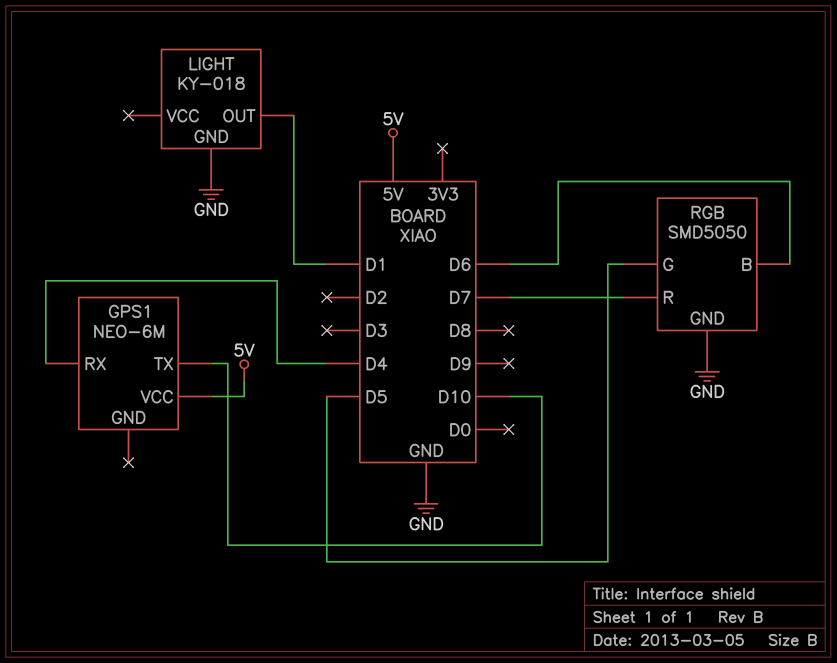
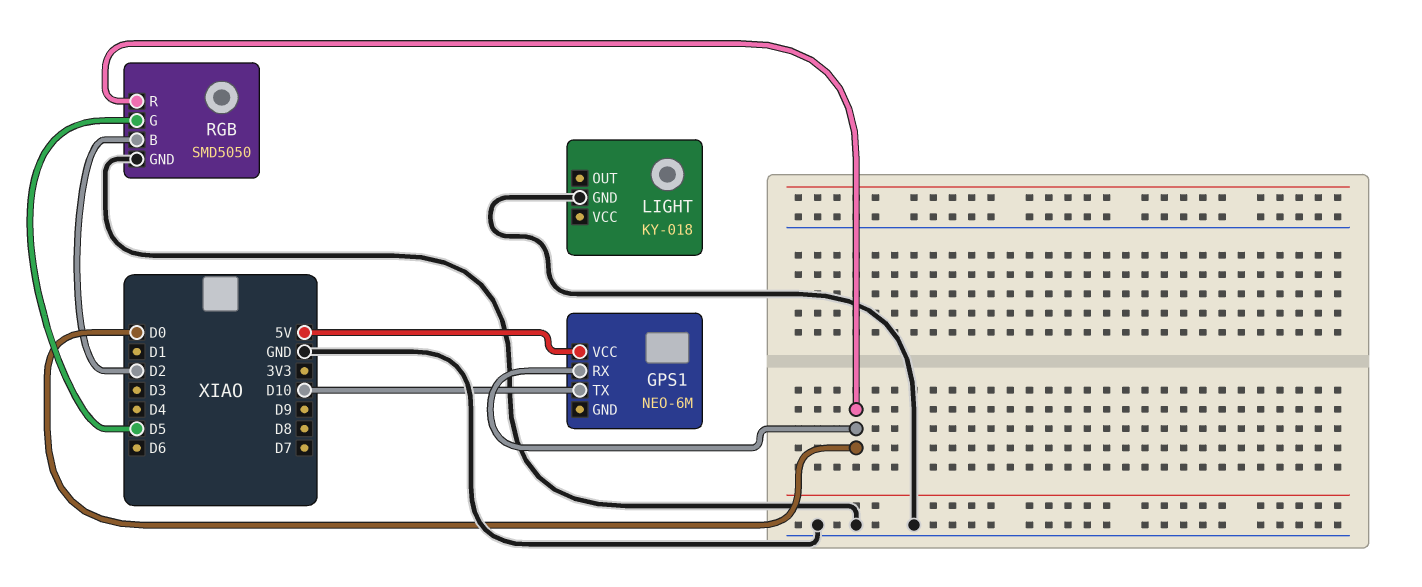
GPS1 pin RX: D4 -> D0
LIGHT pin OUT: D1 -> none
RGB pin B: D6 -> D2
RGB pin R: D7 -> D0

